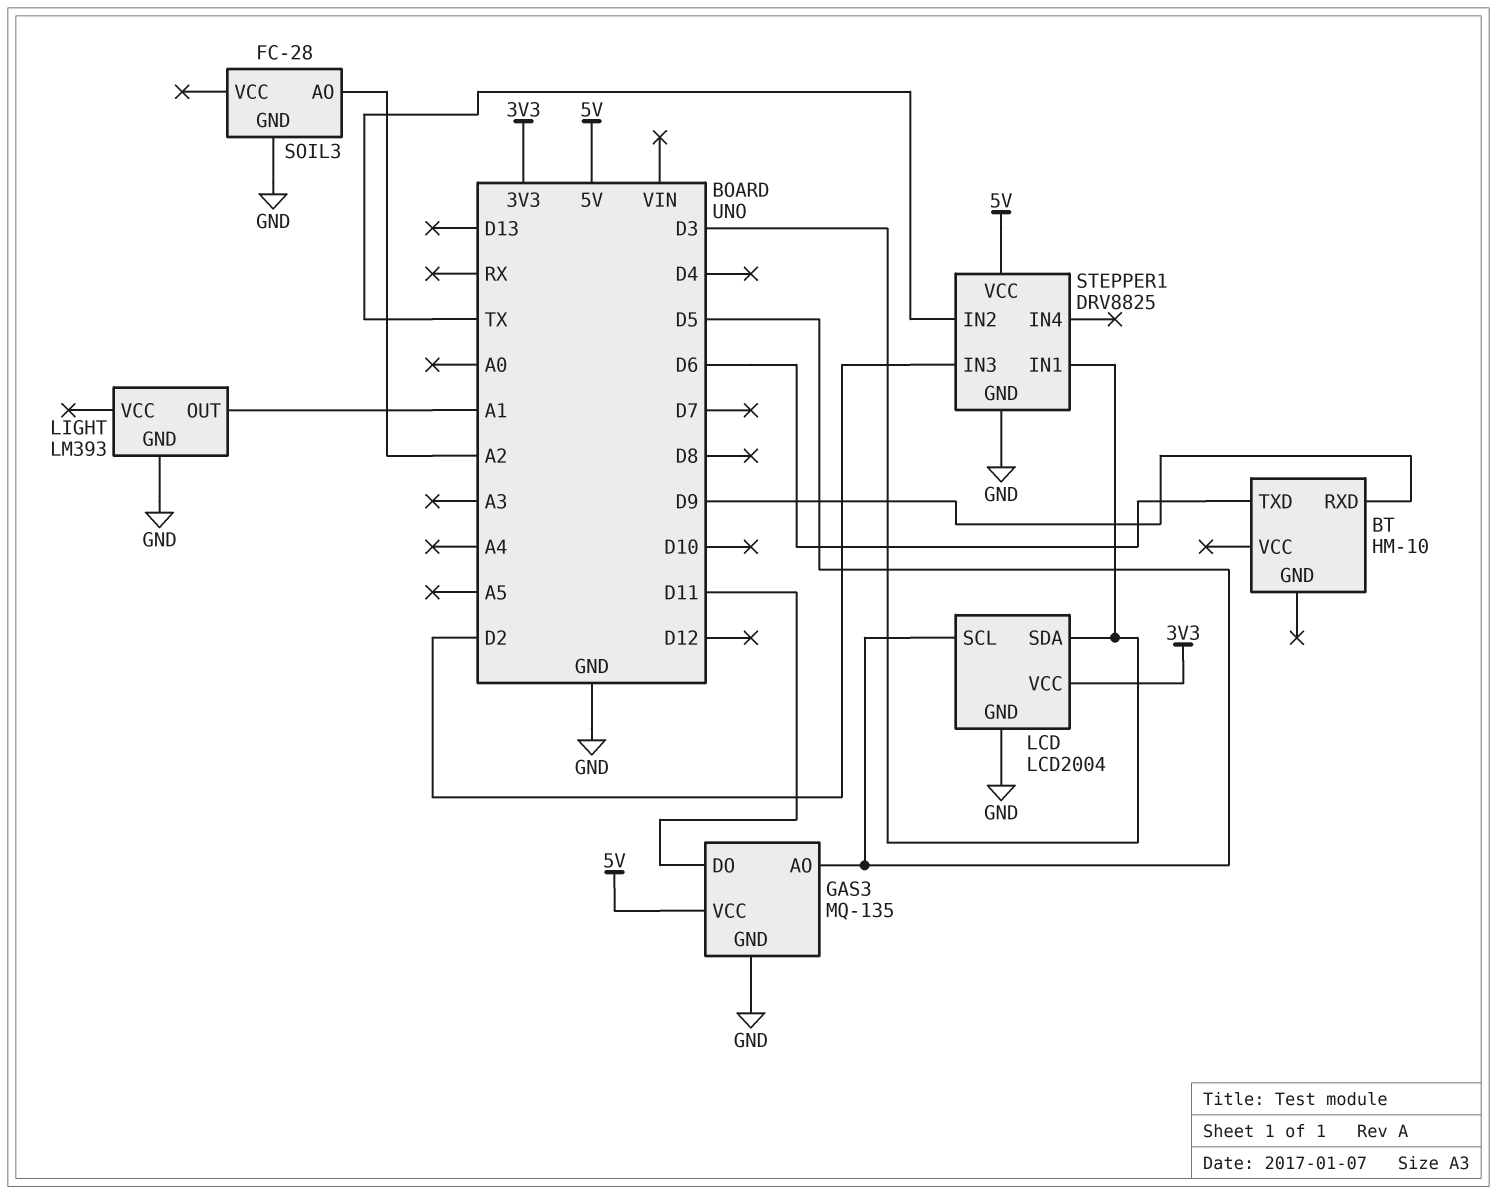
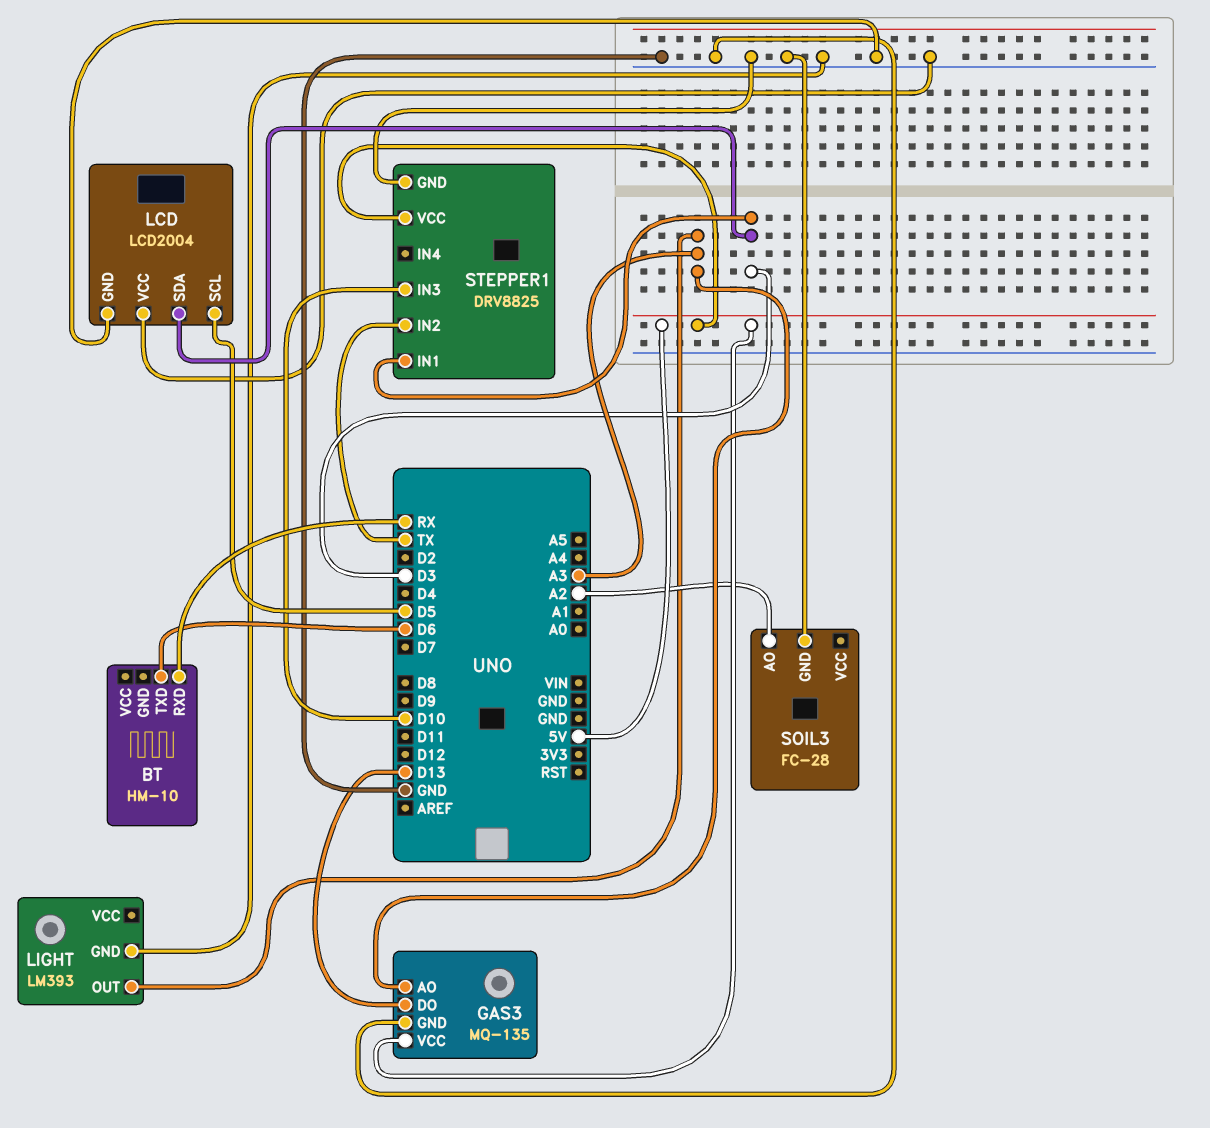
BT pin RXD: D9 -> RX
GAS3 pin AO: D5 -> A3
GAS3 pin DO: D11 -> D13
LCD pin VCC: 3V3 -> GND
LIGHT pin OUT: A1 -> A3
STEPPER1 pin IN3: D2 -> D10

